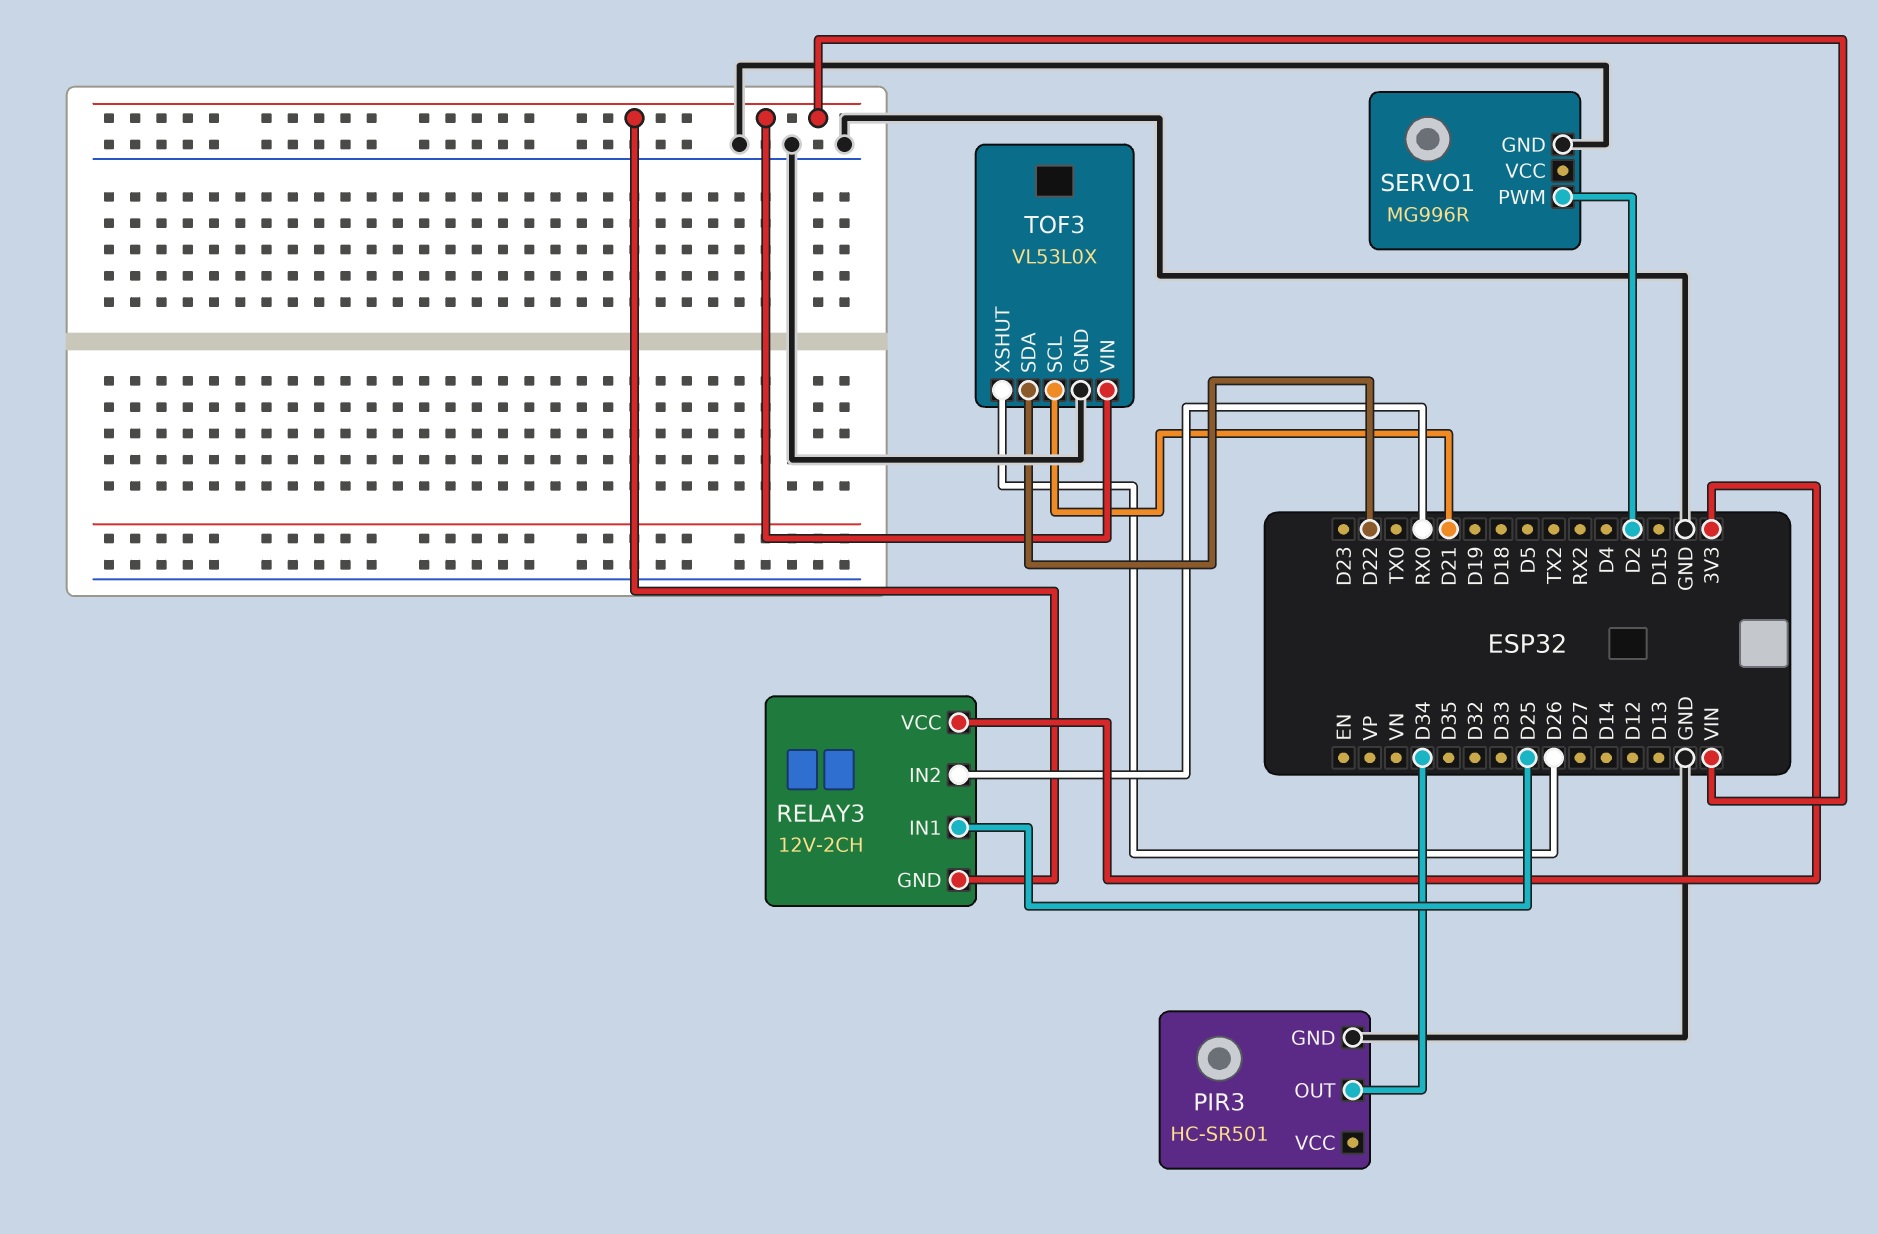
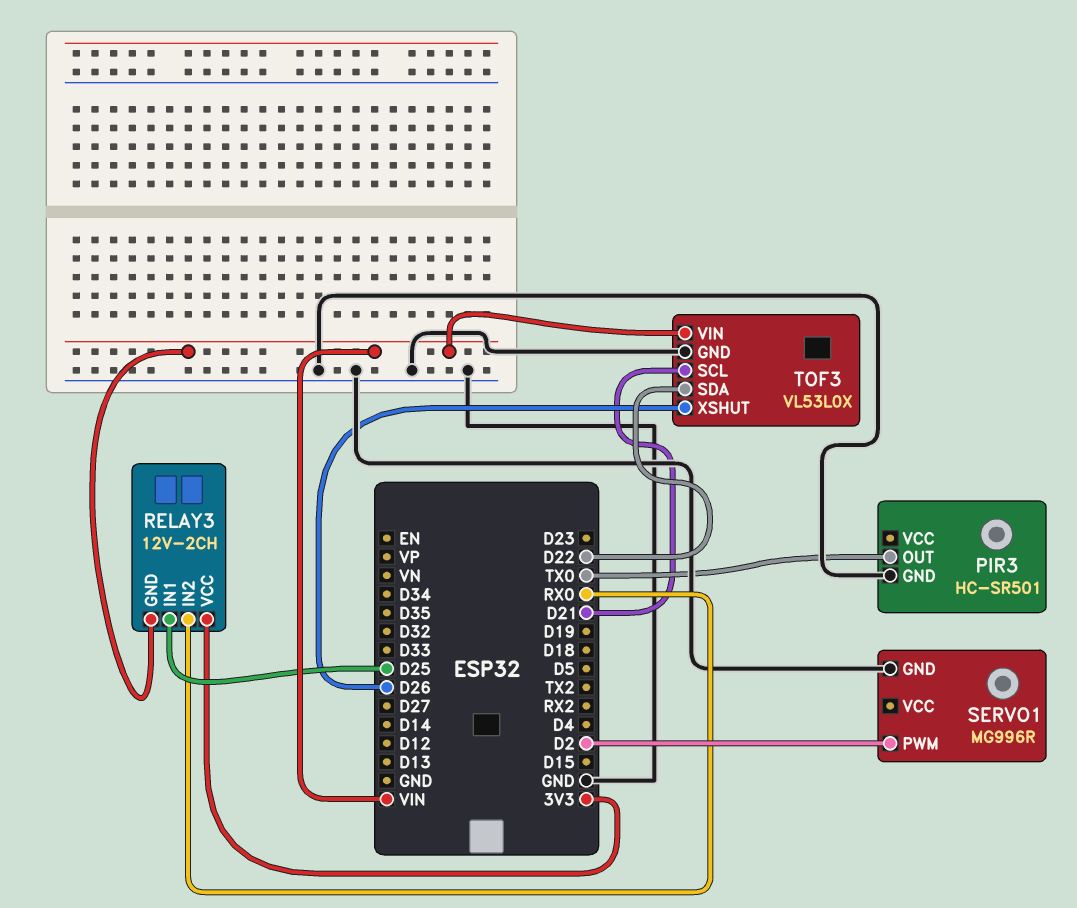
PIR3 pin OUT: D34 -> TX0

